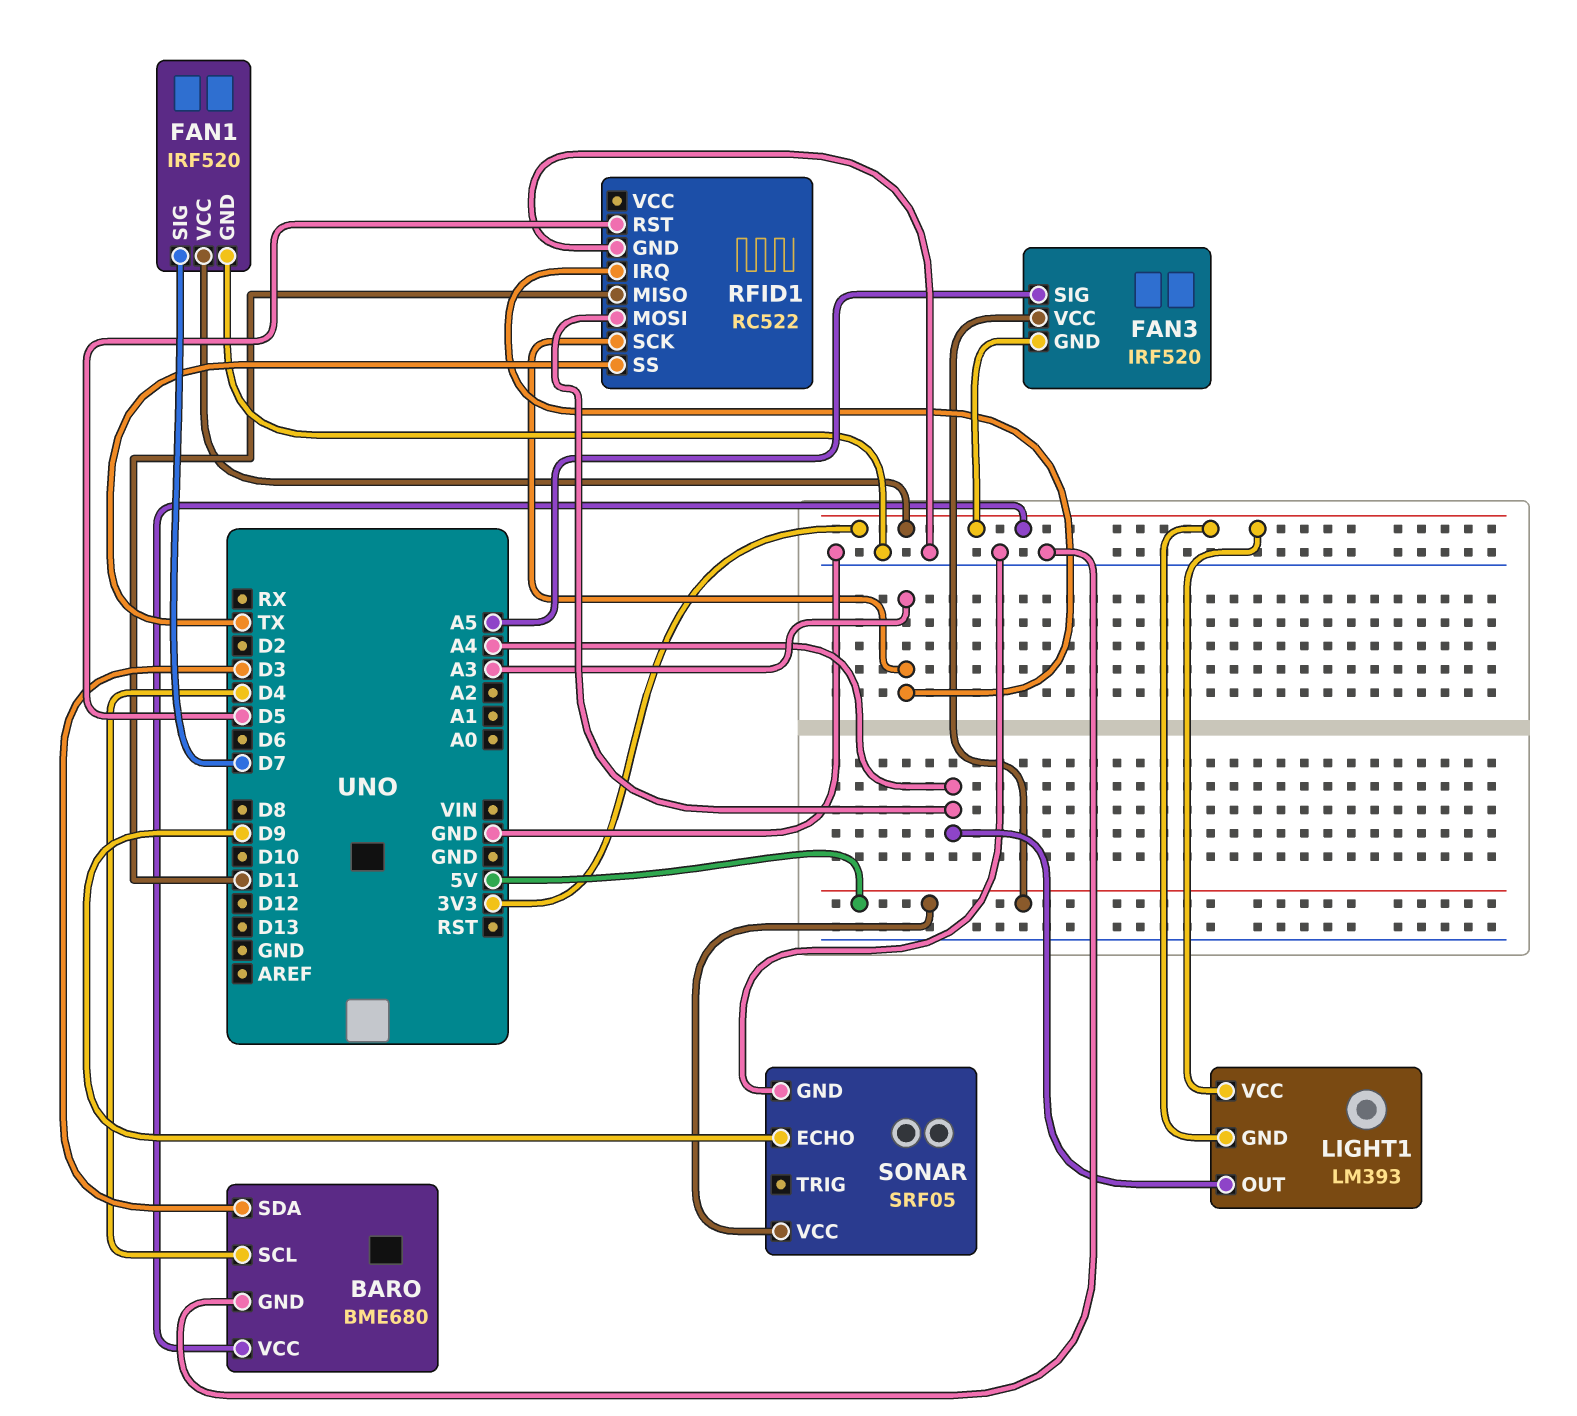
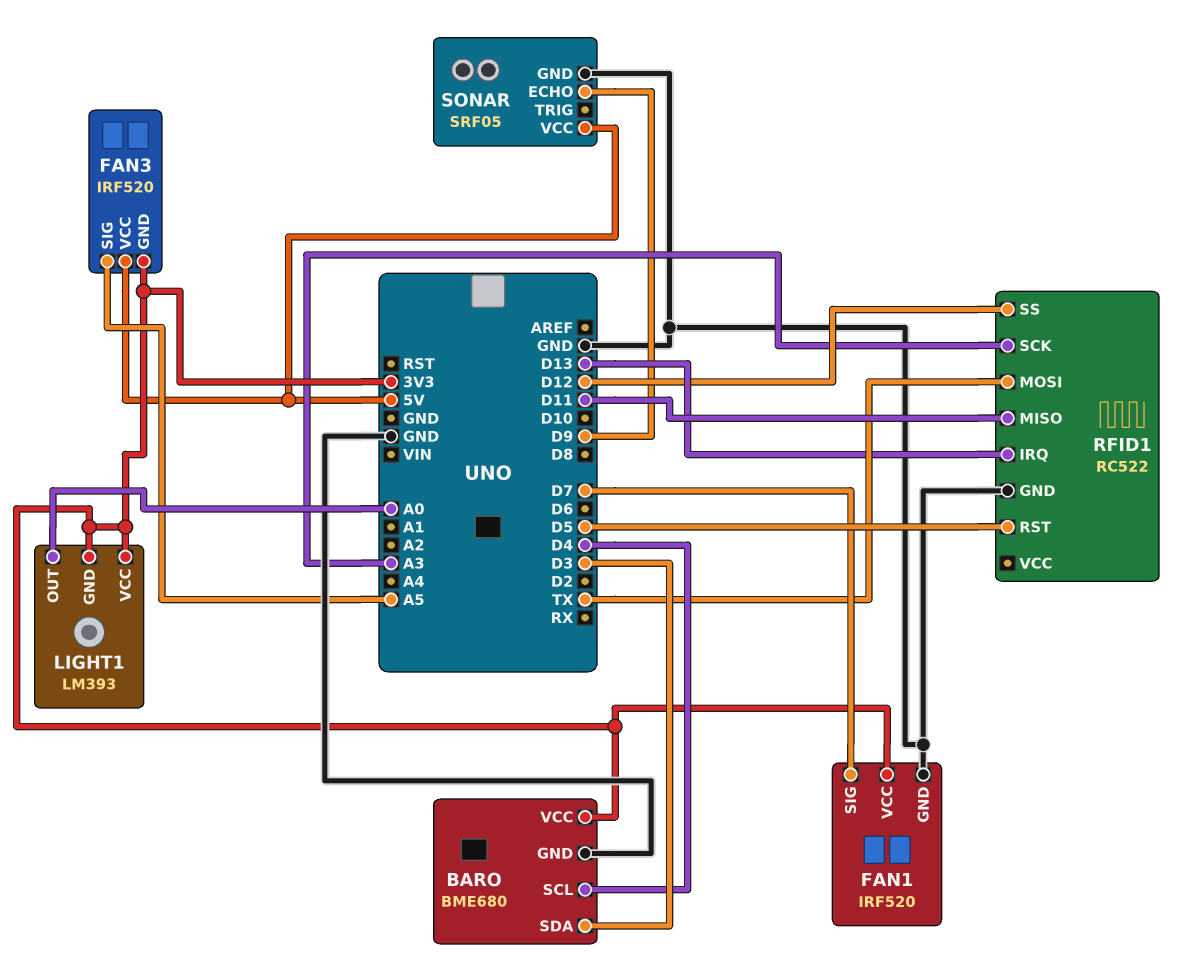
LIGHT1 pin OUT: A4 -> A0
RFID1 pin IRQ: A3 -> D13
RFID1 pin MOSI: A4 -> TX
RFID1 pin SS: TX -> D12

